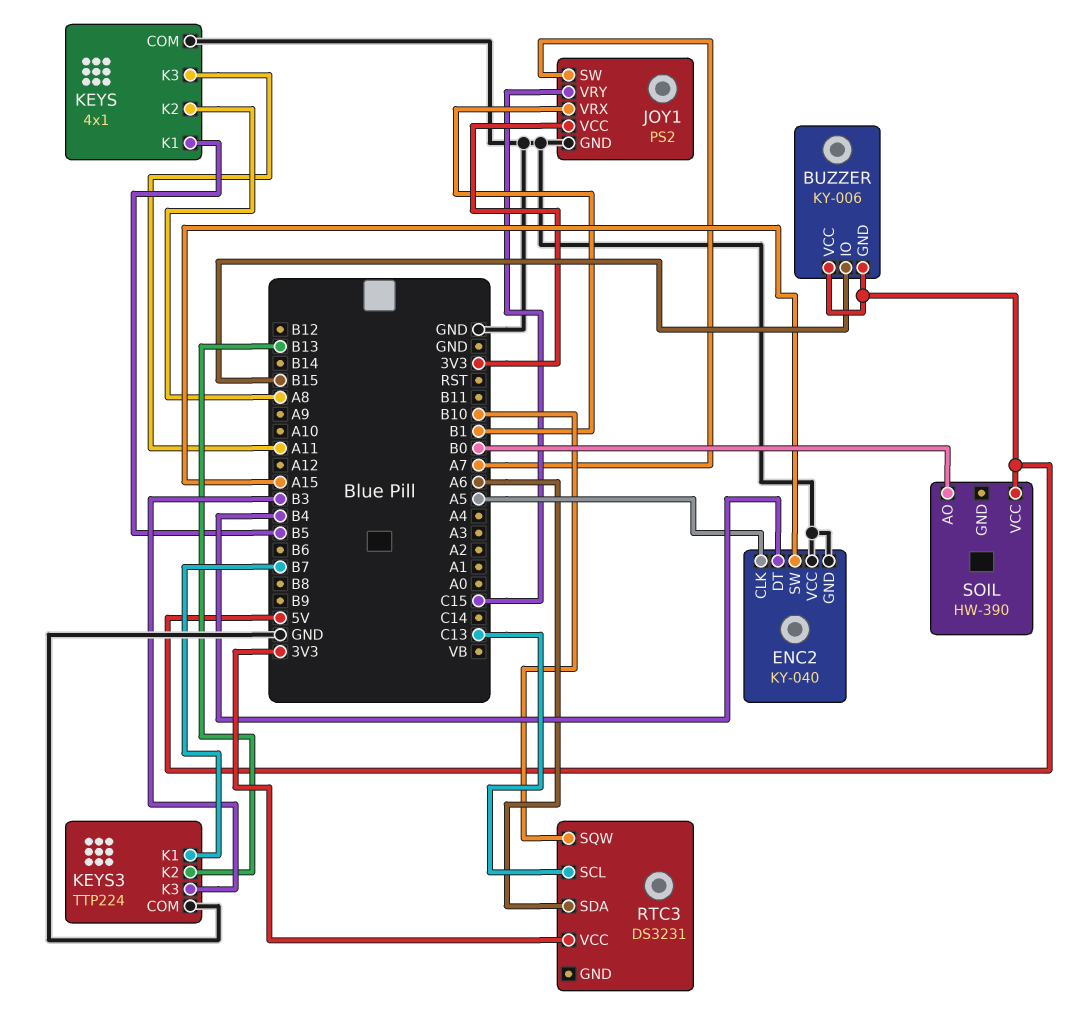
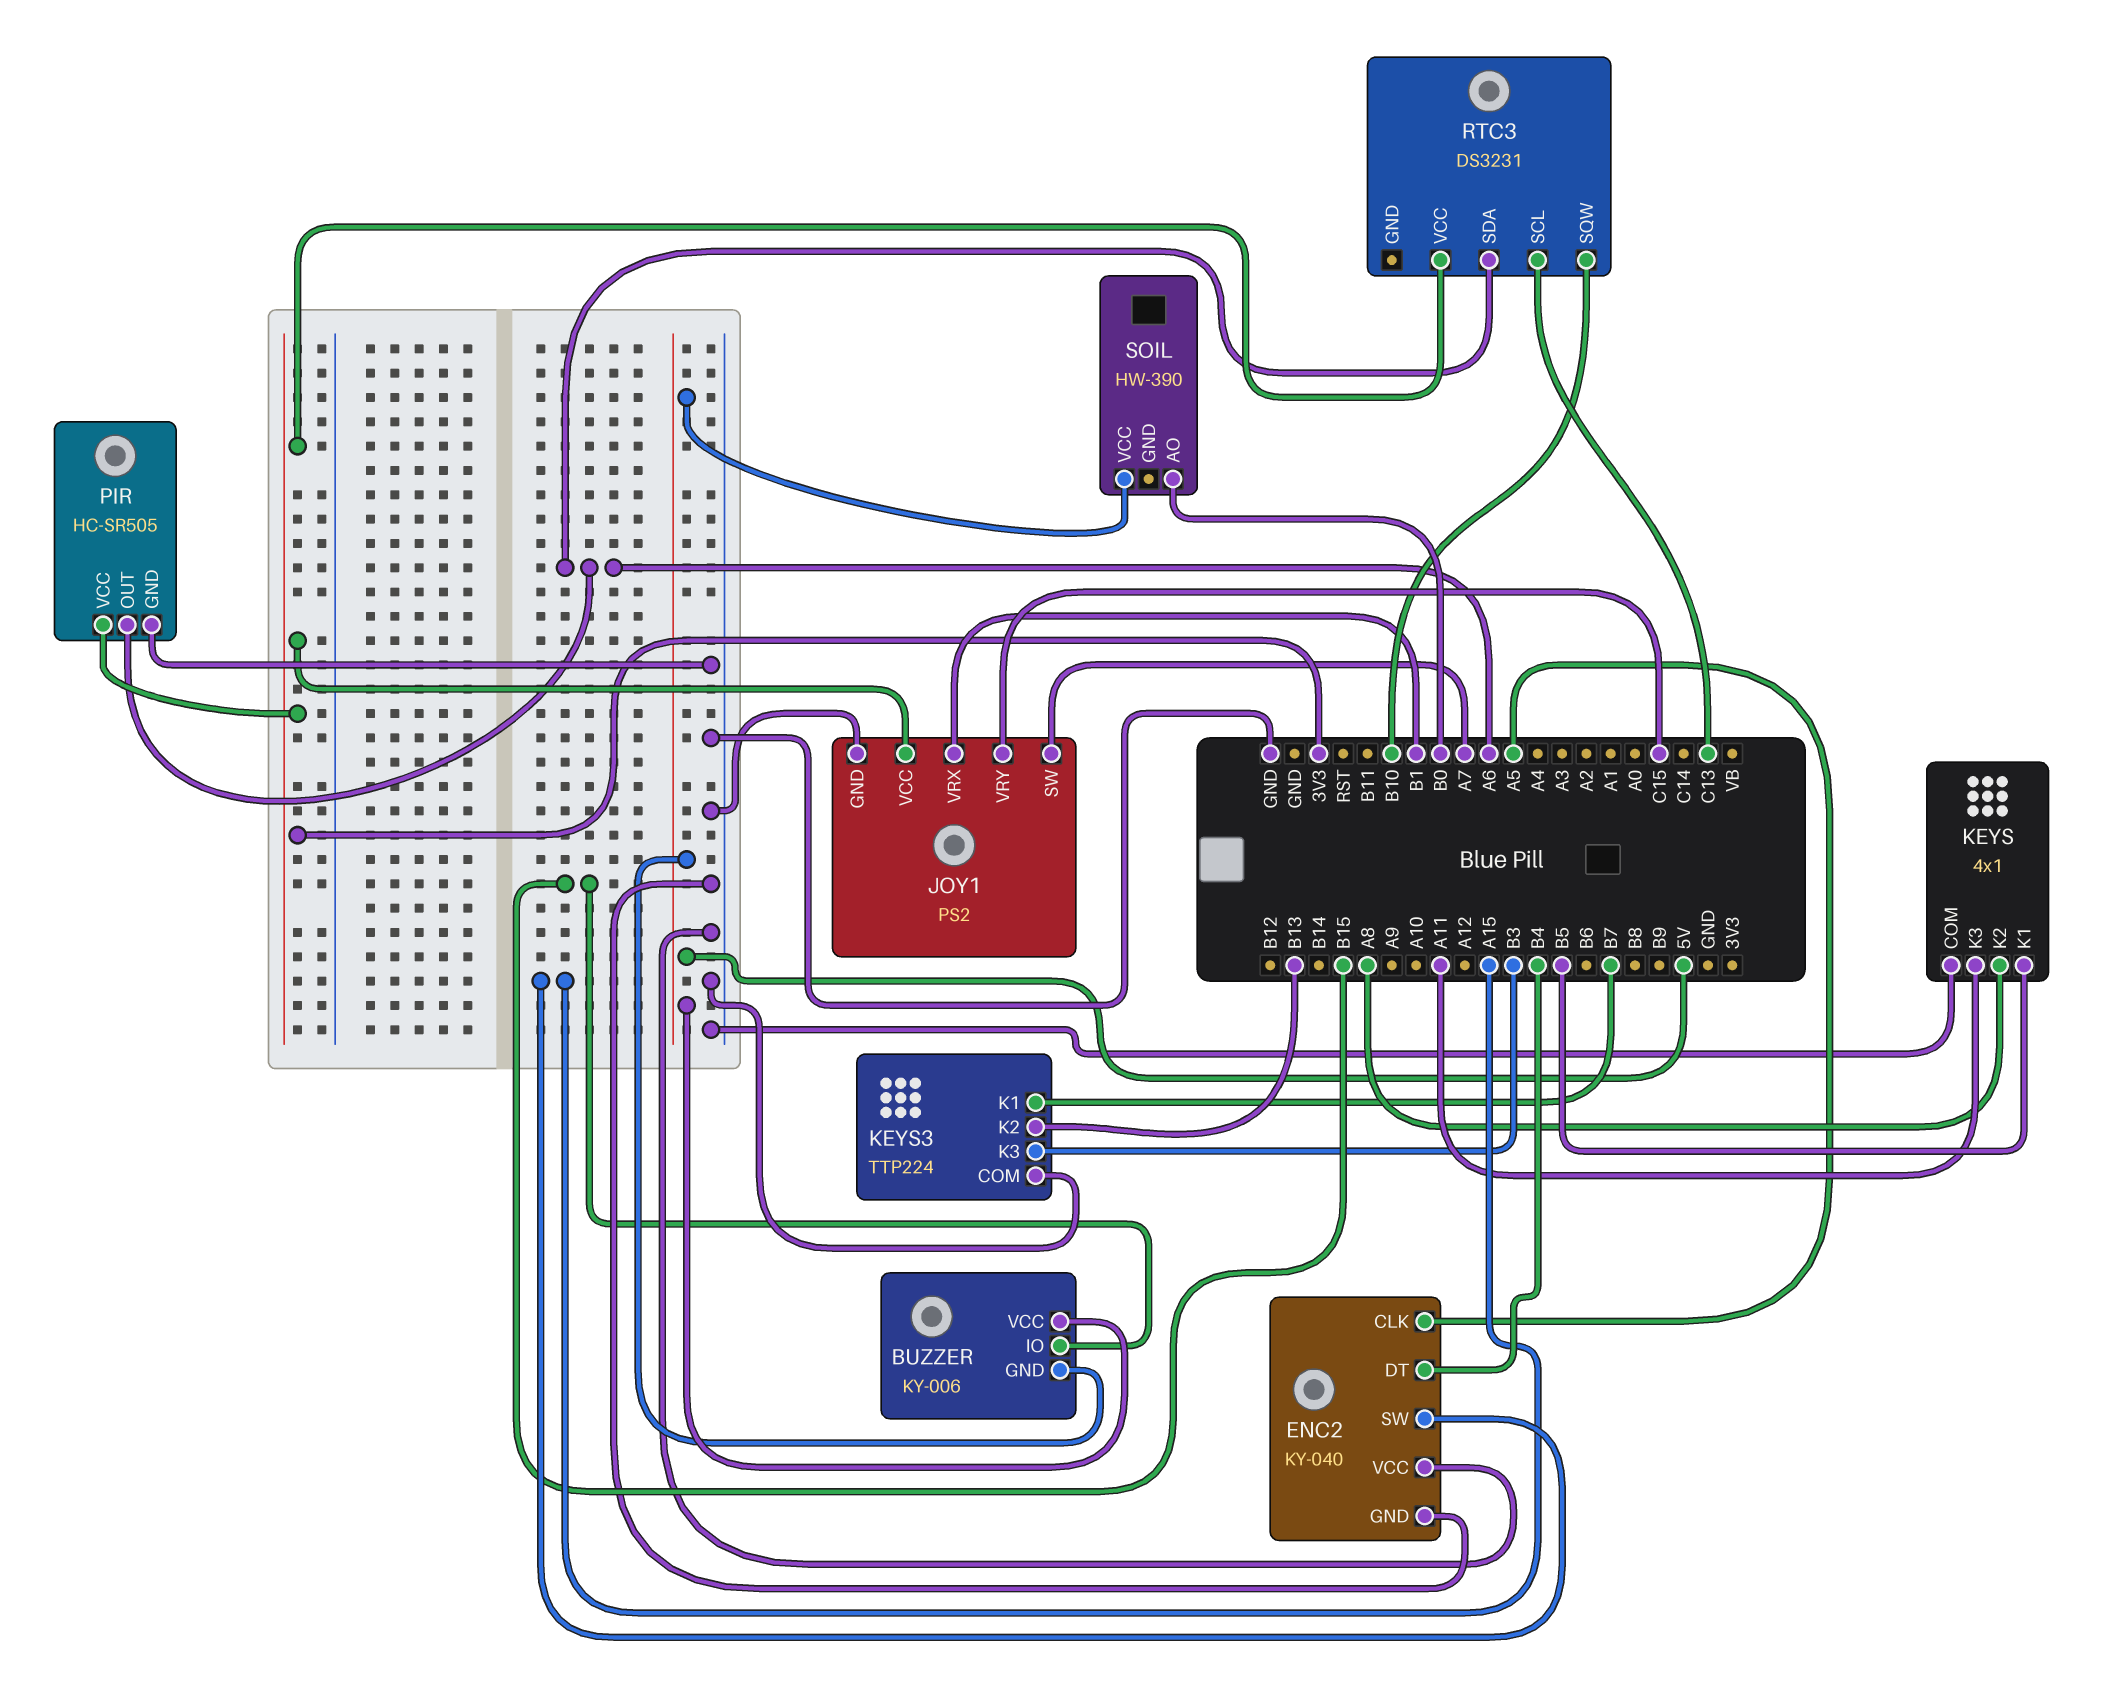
PIR: none -> HC-SR505
PIR pin GND: none -> GND
PIR pin OUT: none -> A6
PIR pin VCC: none -> 3V3

